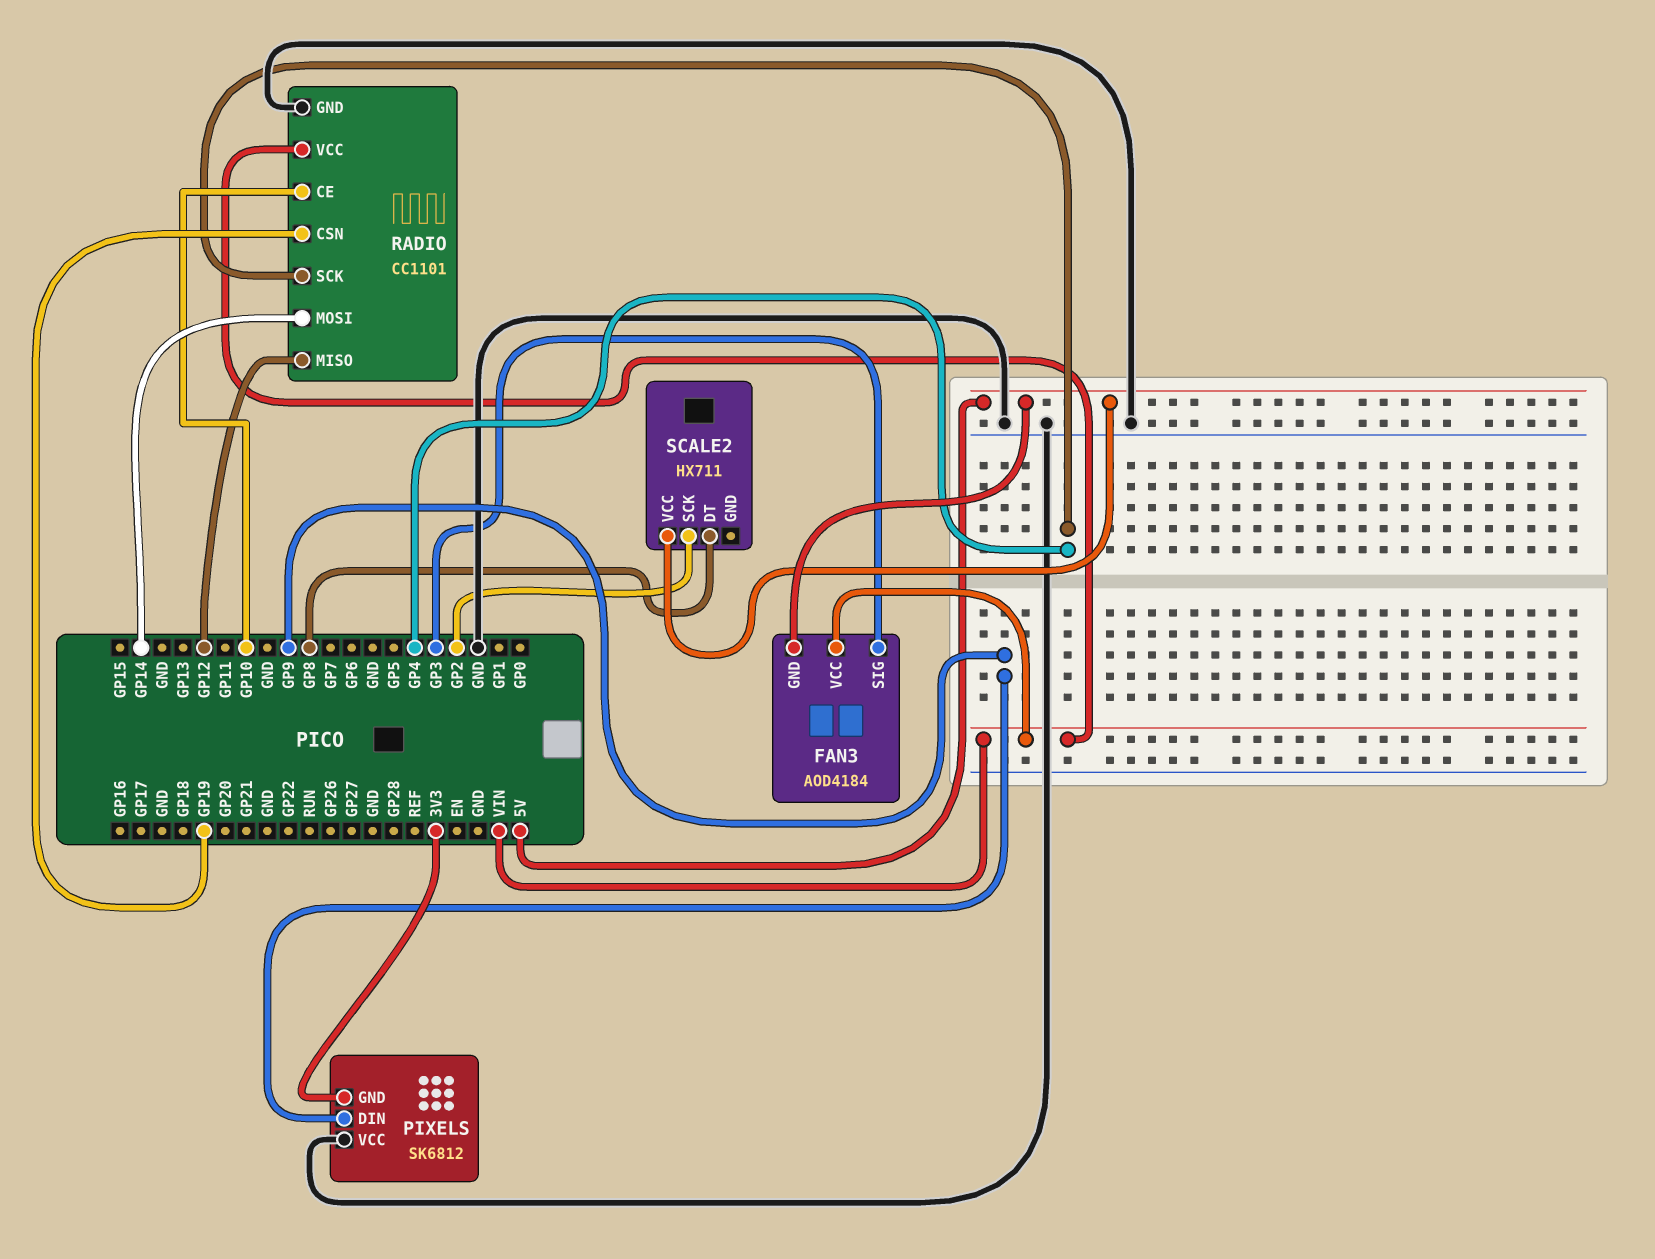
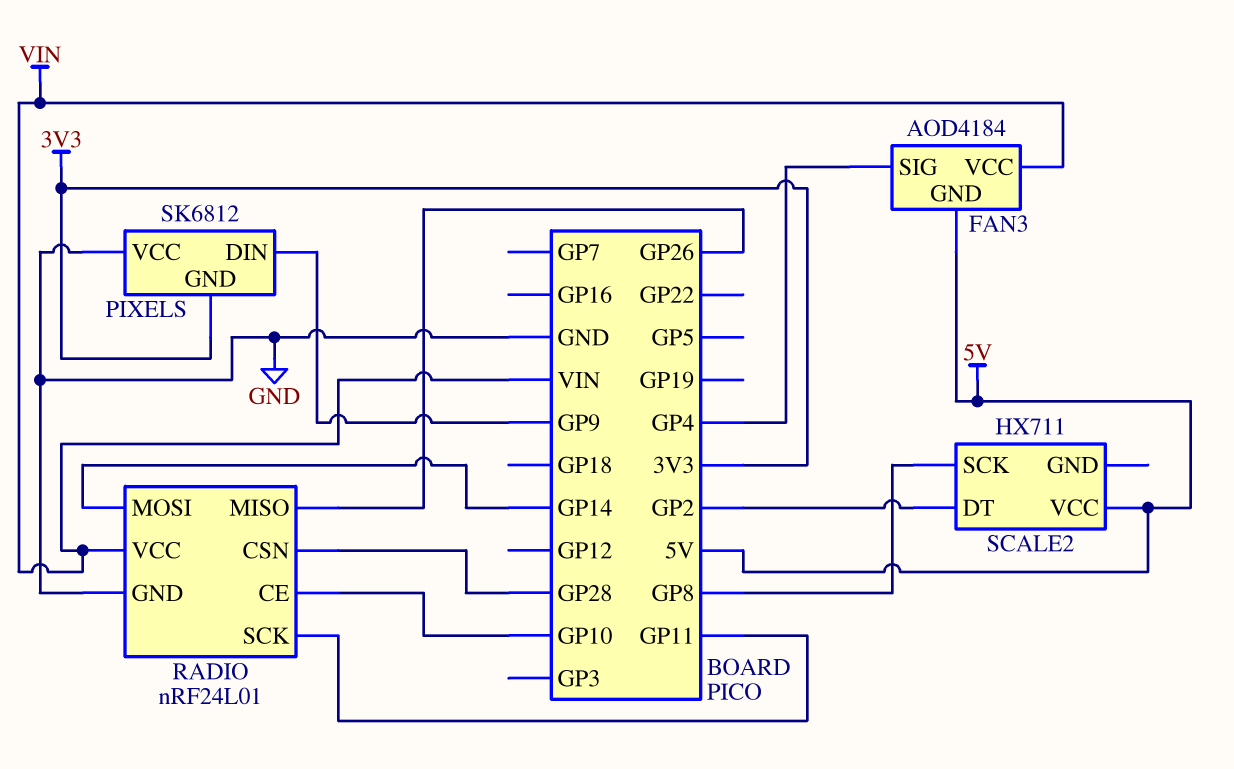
FAN3 pin SIG: GP3 -> GP4
RADIO: CC1101 -> nRF24L01
RADIO pin CSN: GP19 -> GP28
RADIO pin MISO: GP12 -> GP26
RADIO pin SCK: GP4 -> GP11
SCALE2 pin DT: GP8 -> GP2
SCALE2 pin SCK: GP2 -> GP8

